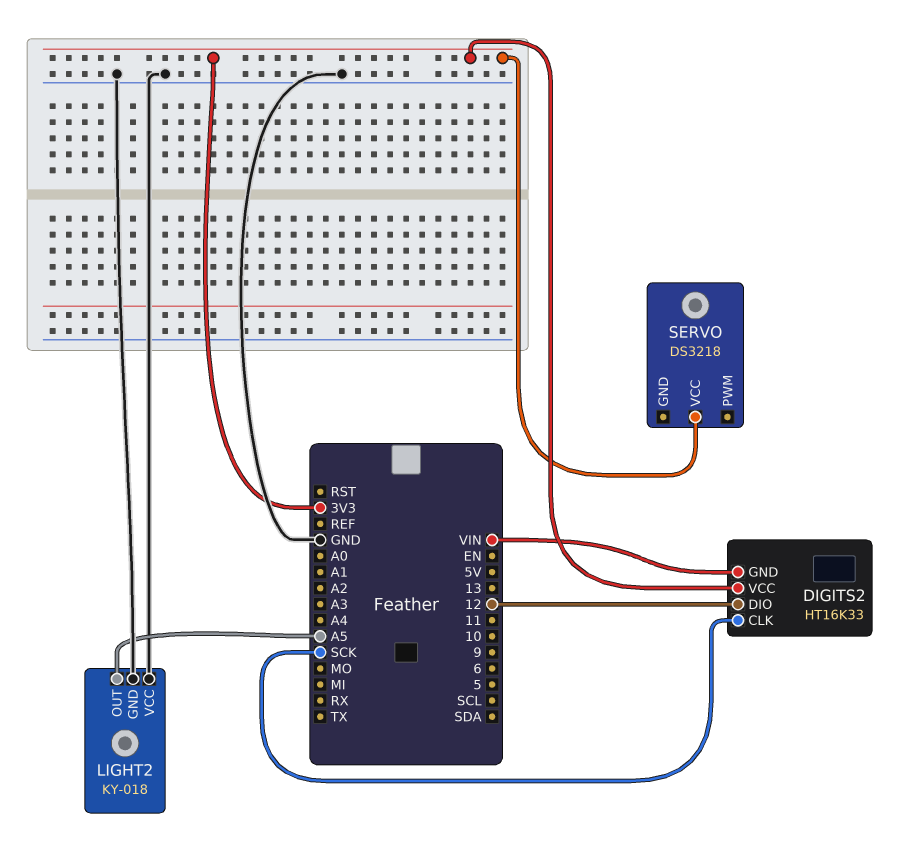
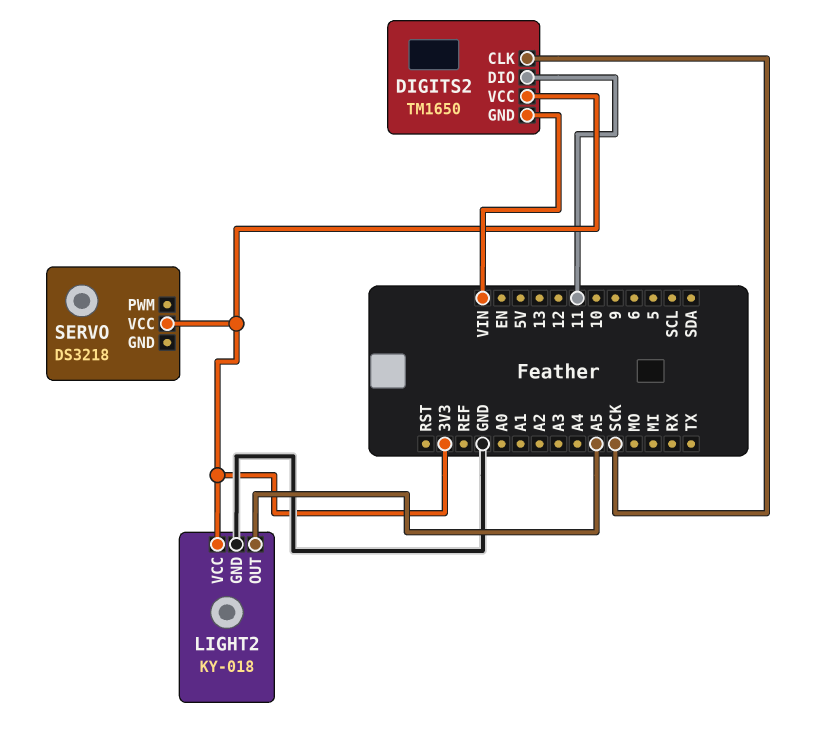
DIGITS2: HT16K33 -> TM1650
DIGITS2 pin DIO: 12 -> 11
LIGHT2 pin VCC: GND -> 3V3

